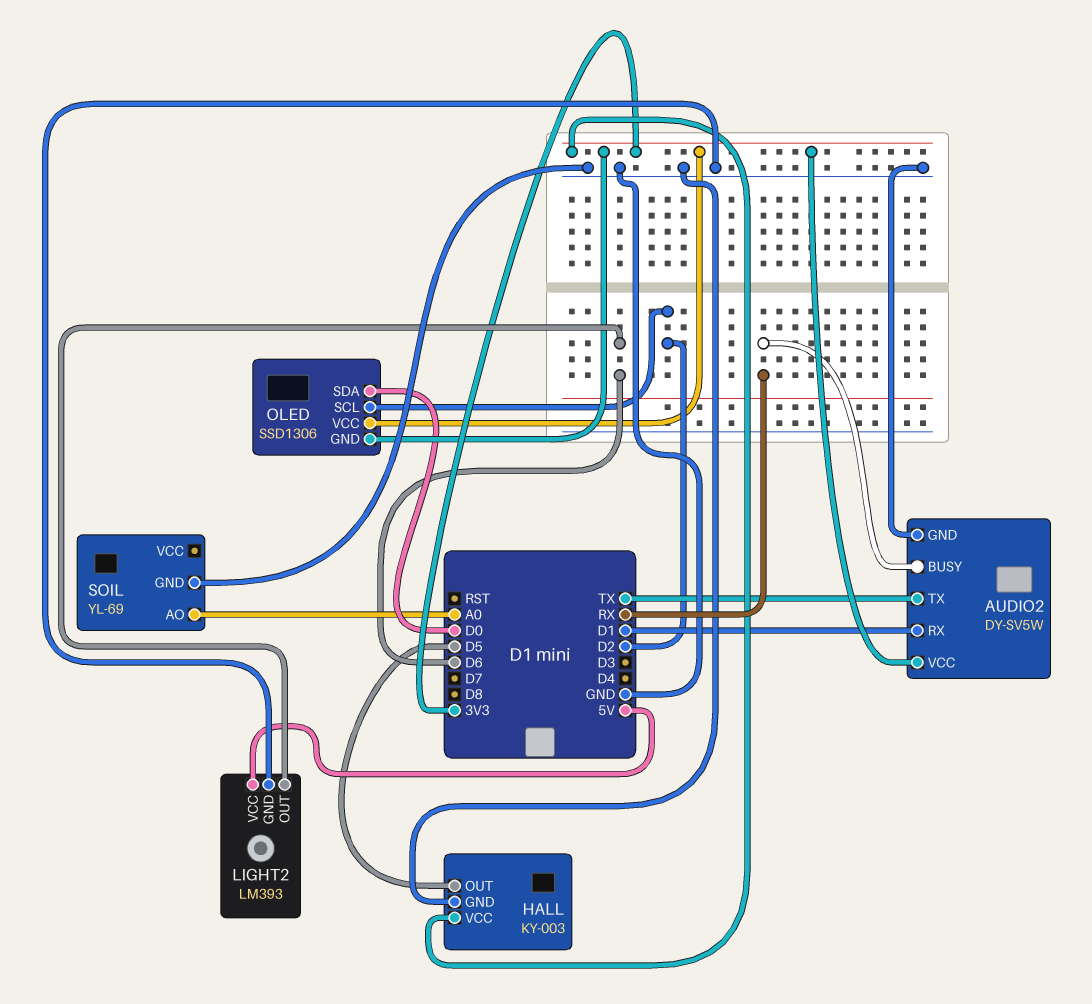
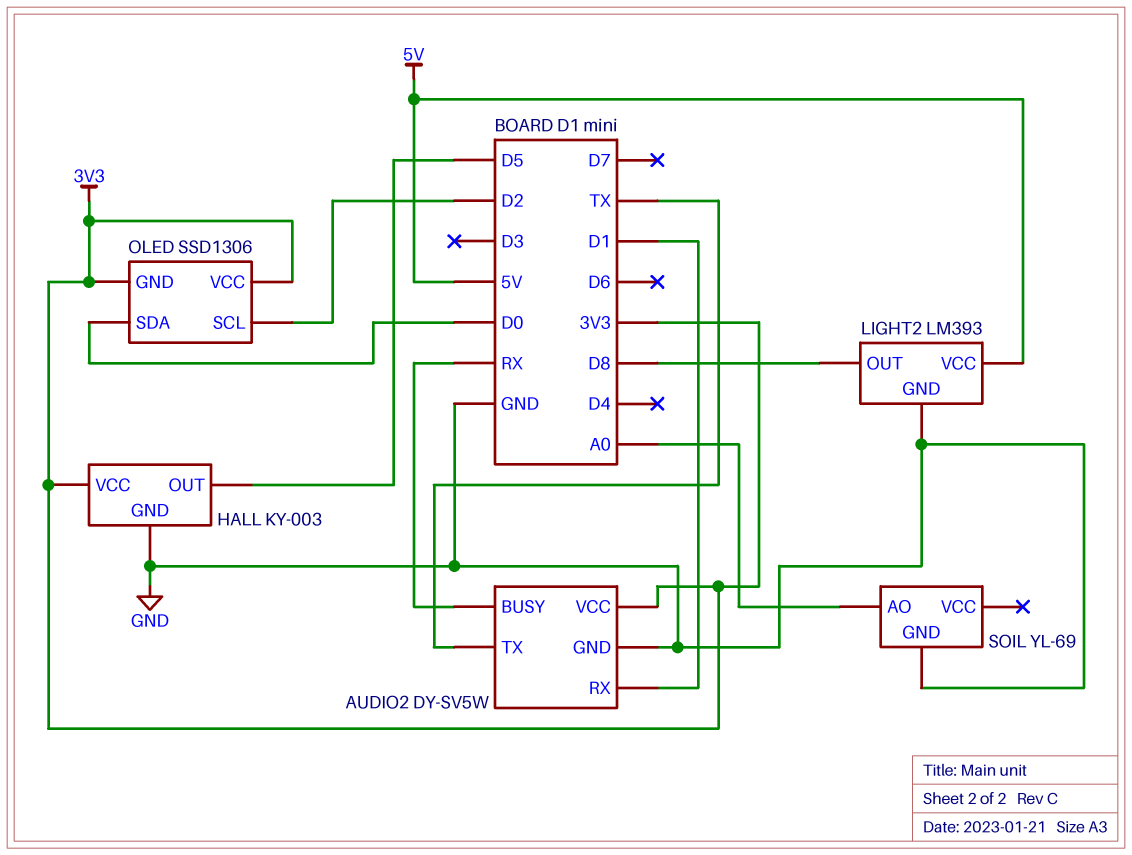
LIGHT2 pin OUT: D6 -> D8

